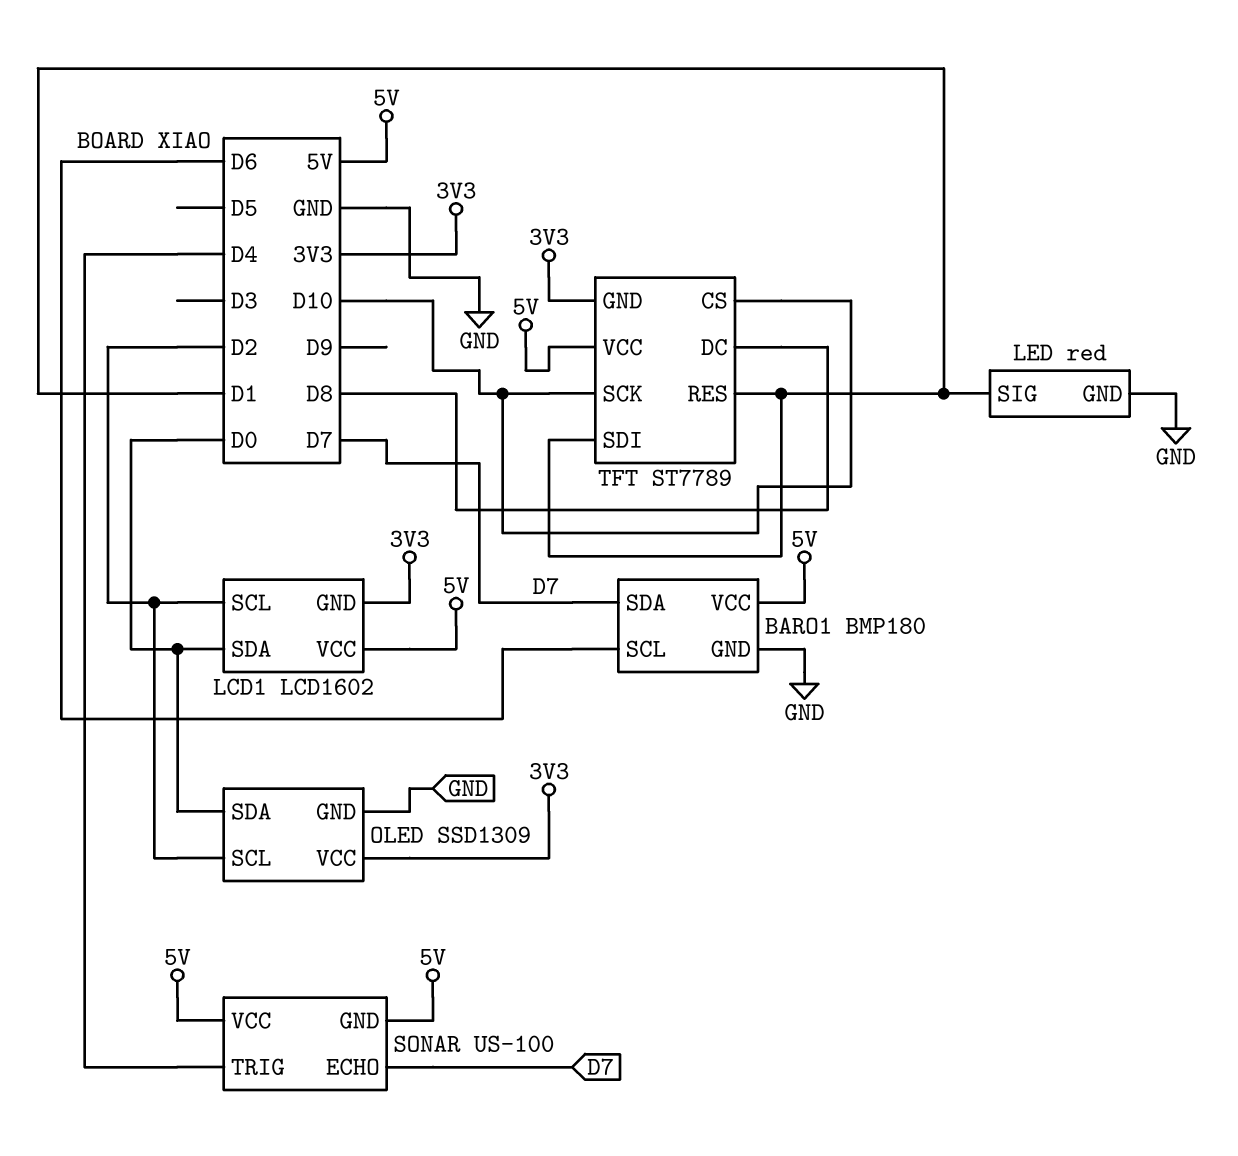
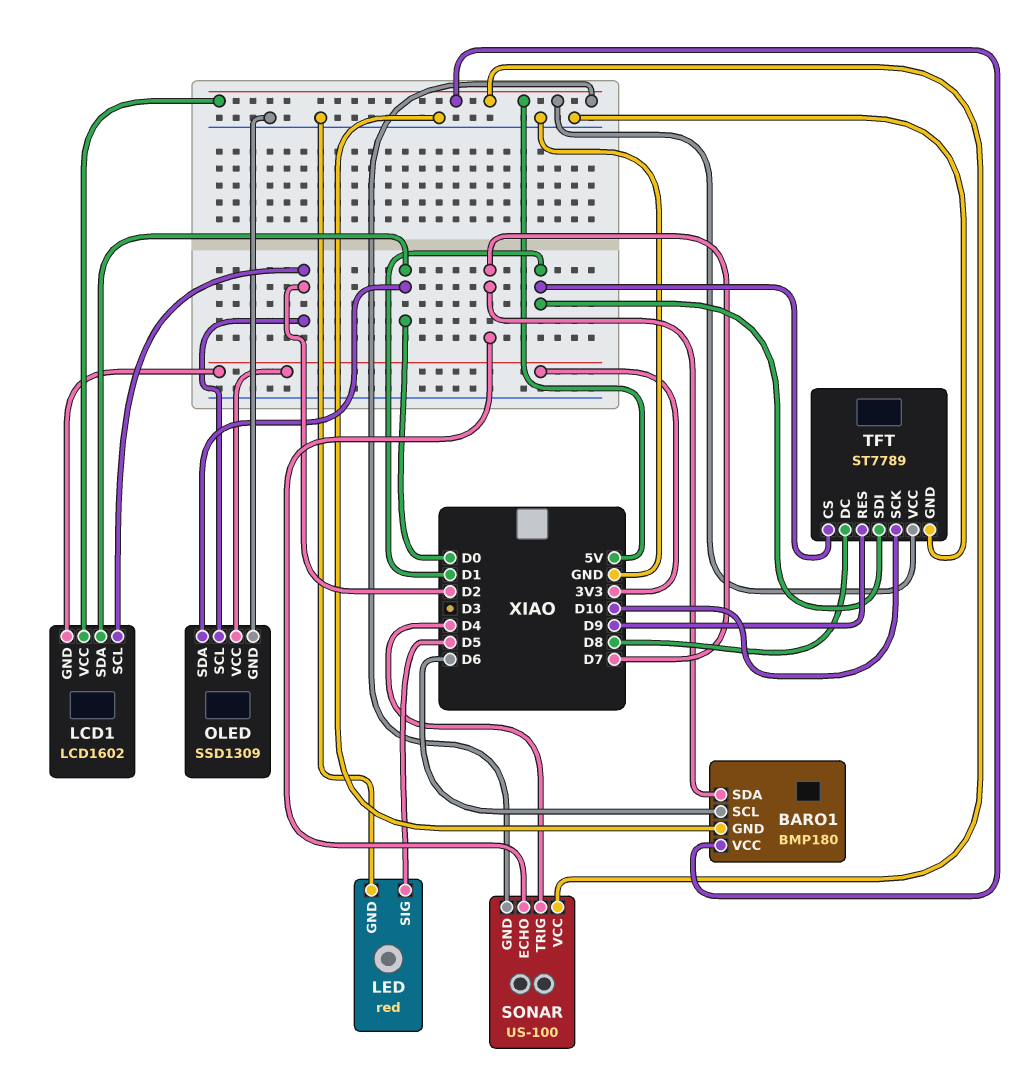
LED pin SIG: D1 -> D5
TFT pin CS: D10 -> D1
TFT pin GND: 3V3 -> GND
TFT pin RES: D1 -> D9

